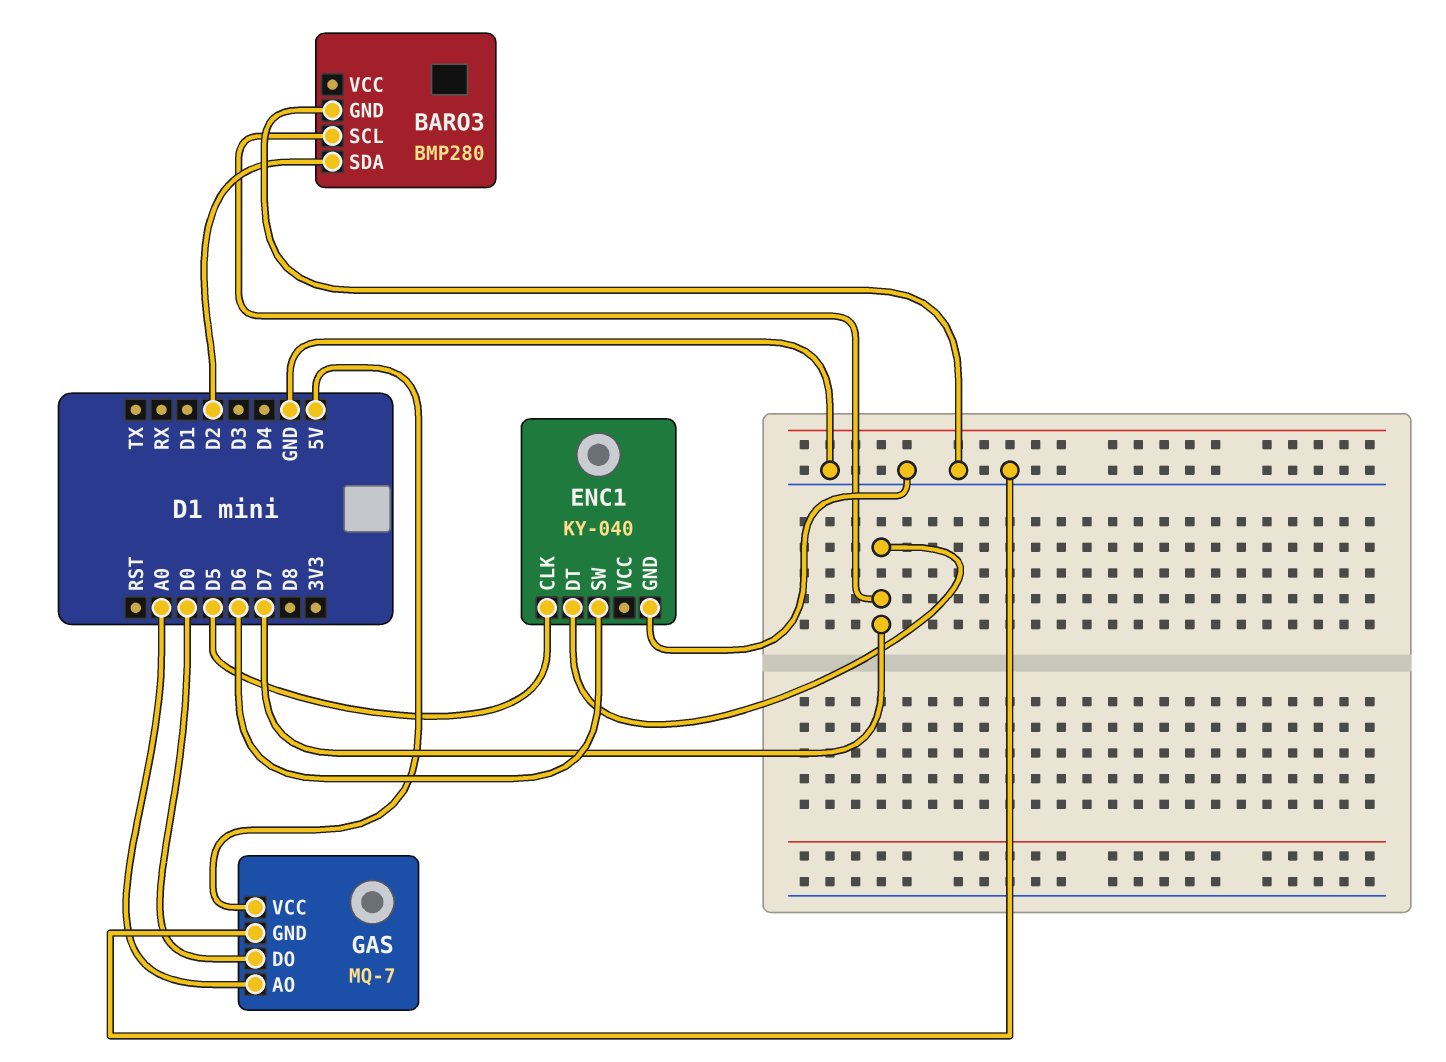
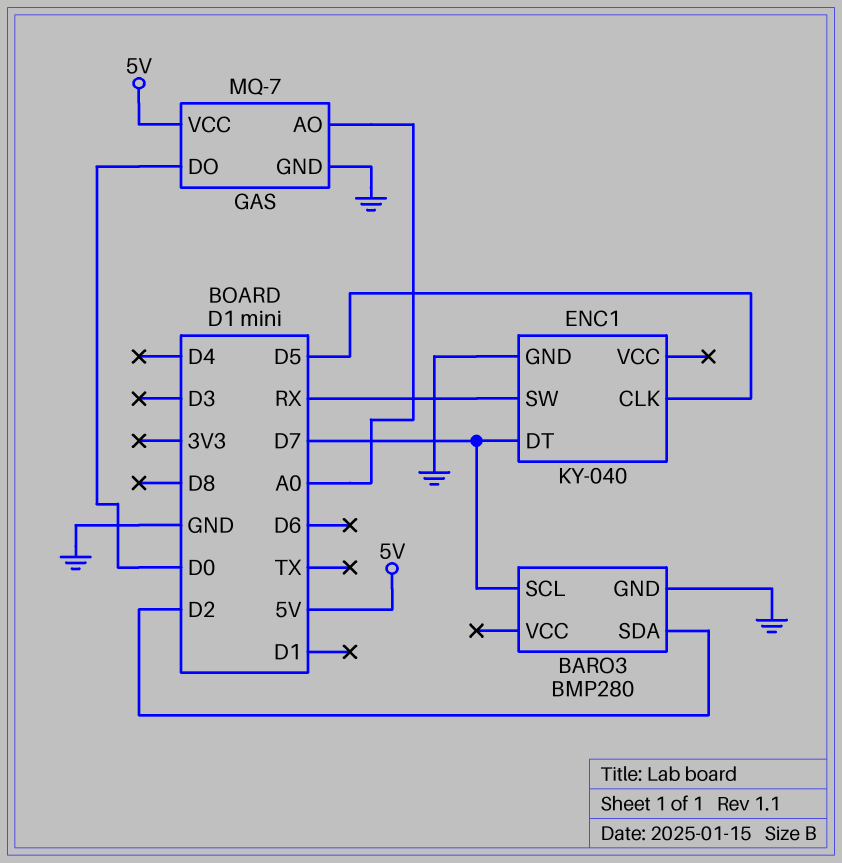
ENC1 pin SW: D6 -> RX

